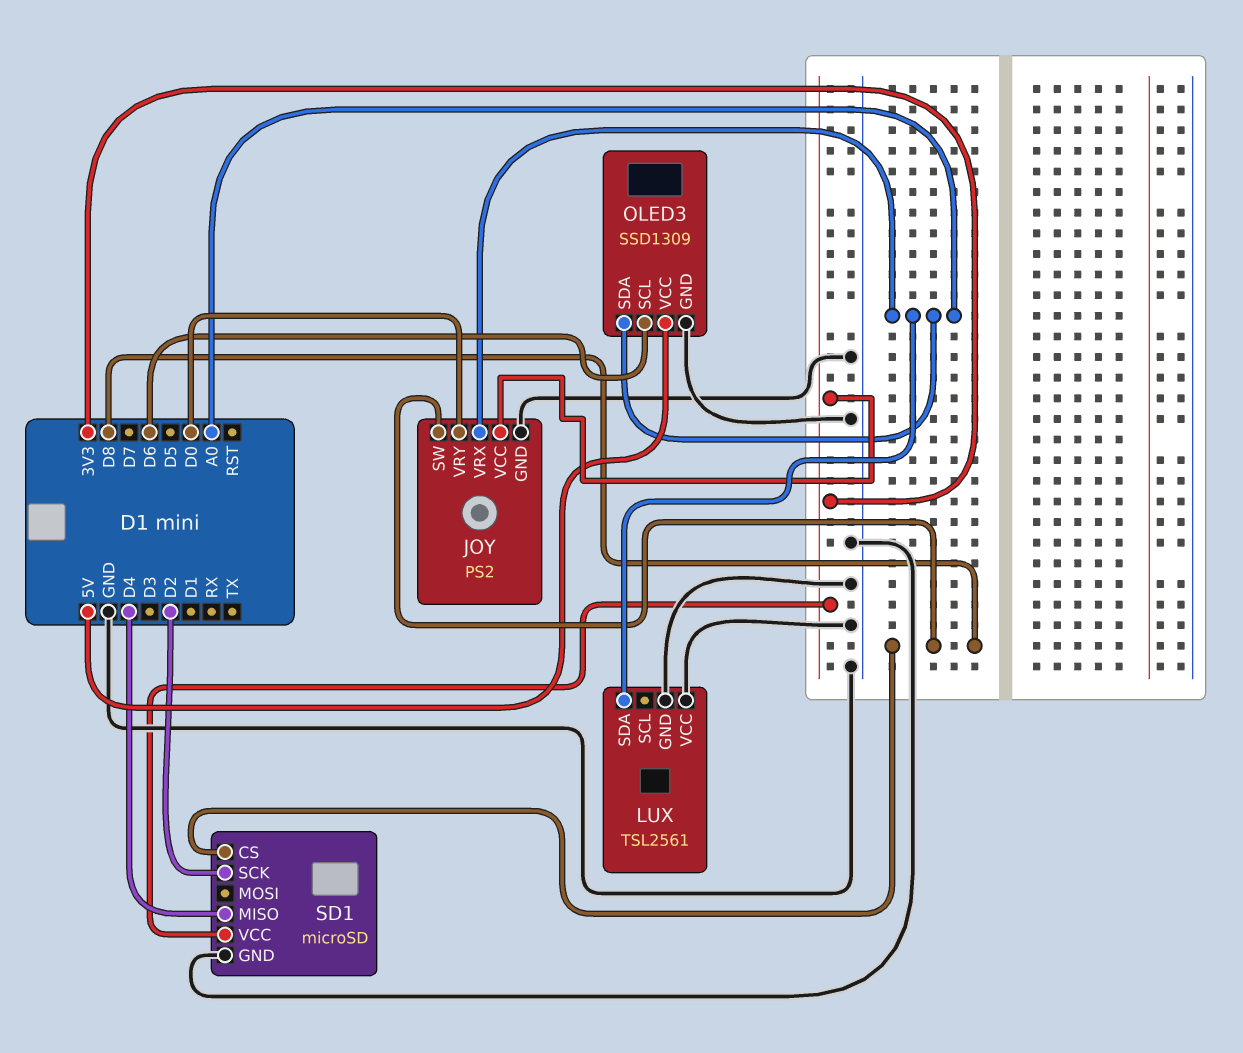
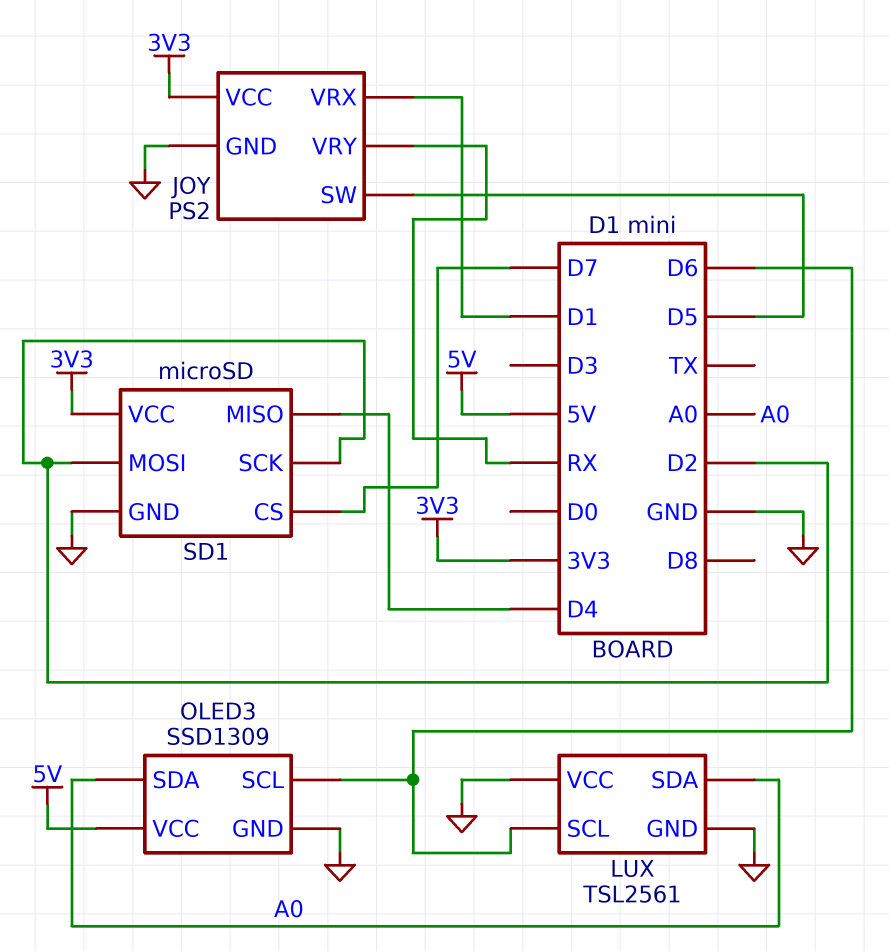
JOY pin SW: D8 -> D5
JOY pin VRX: A0 -> D1
JOY pin VRY: D0 -> RX
LUX pin SCL: none -> D6
SD1 pin CS: D8 -> D7
SD1 pin MOSI: none -> D2

